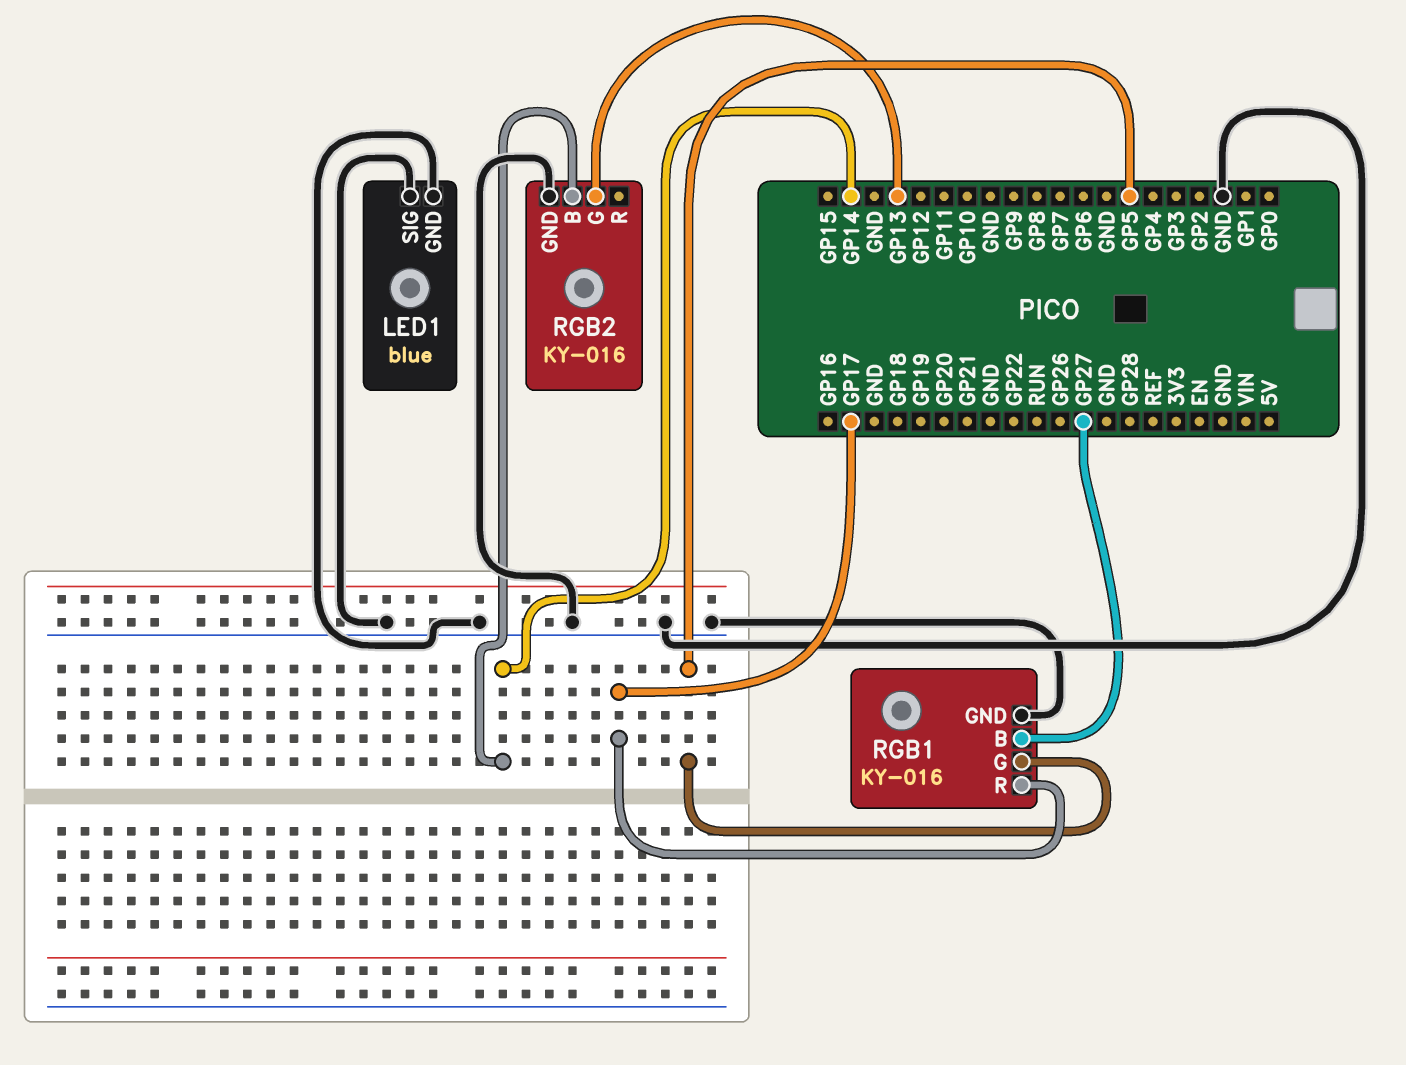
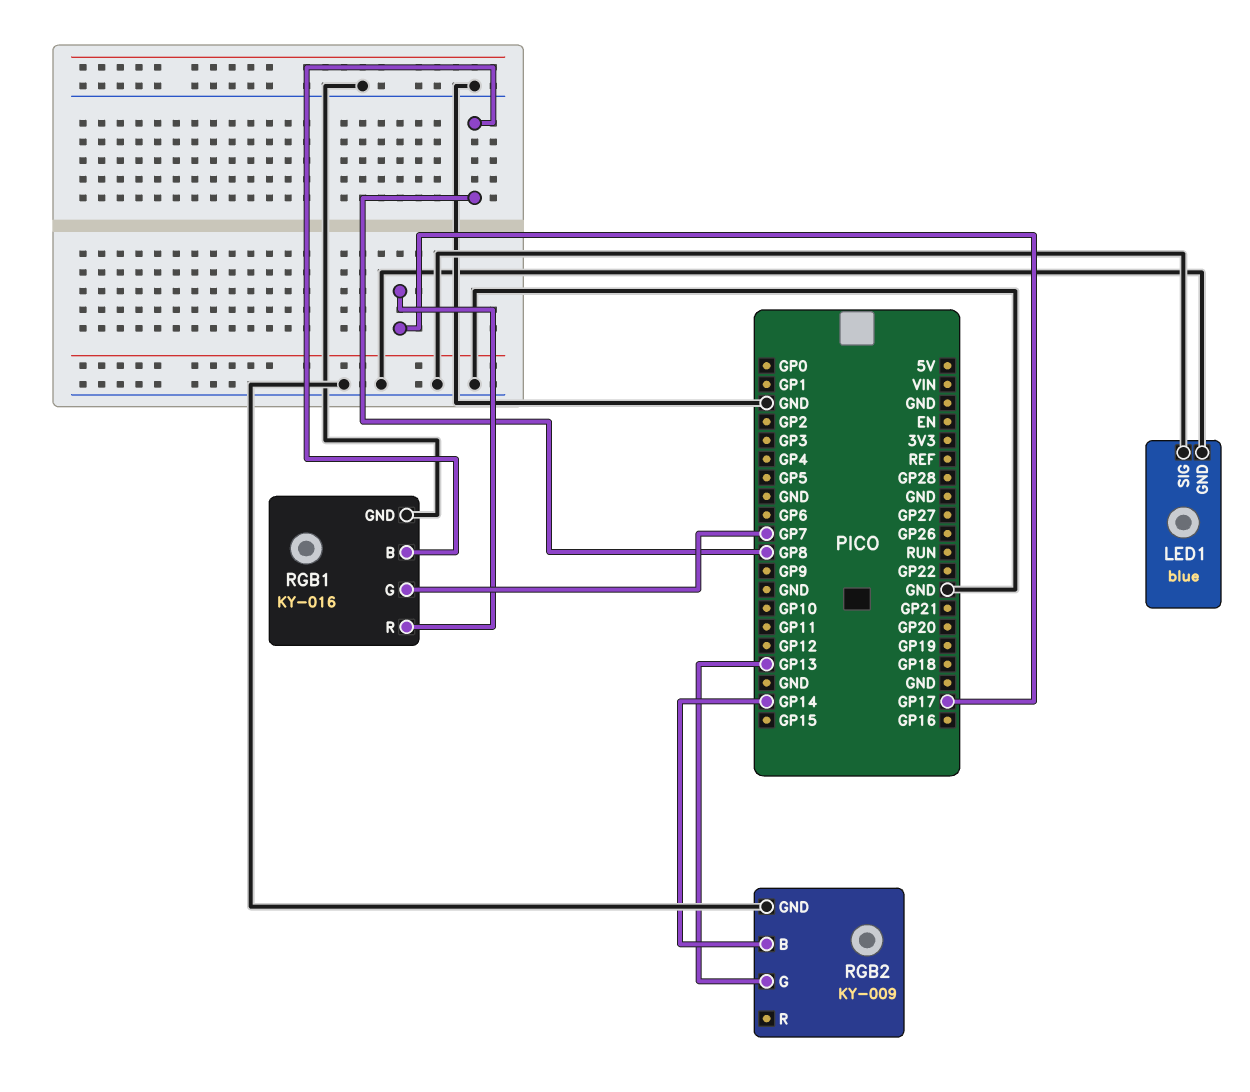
RGB1 pin B: GP27 -> GP8
RGB1 pin G: GP5 -> GP7
RGB2: KY-016 -> KY-009

